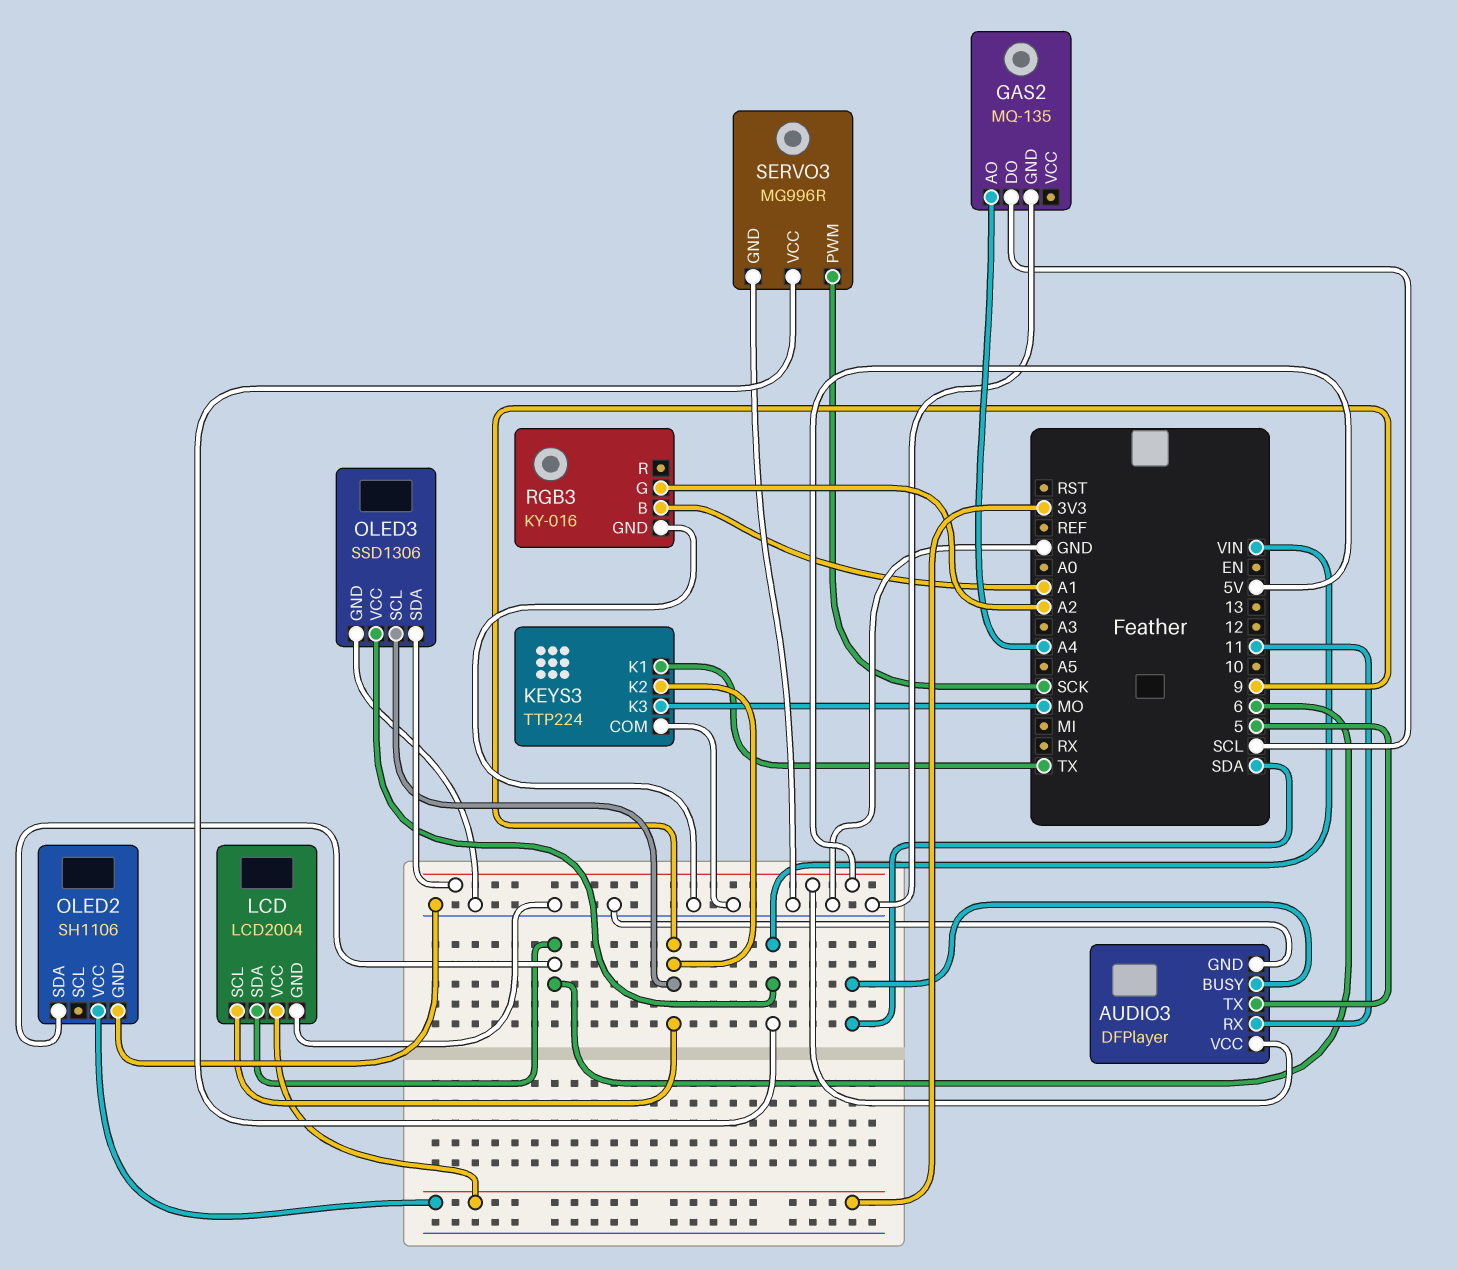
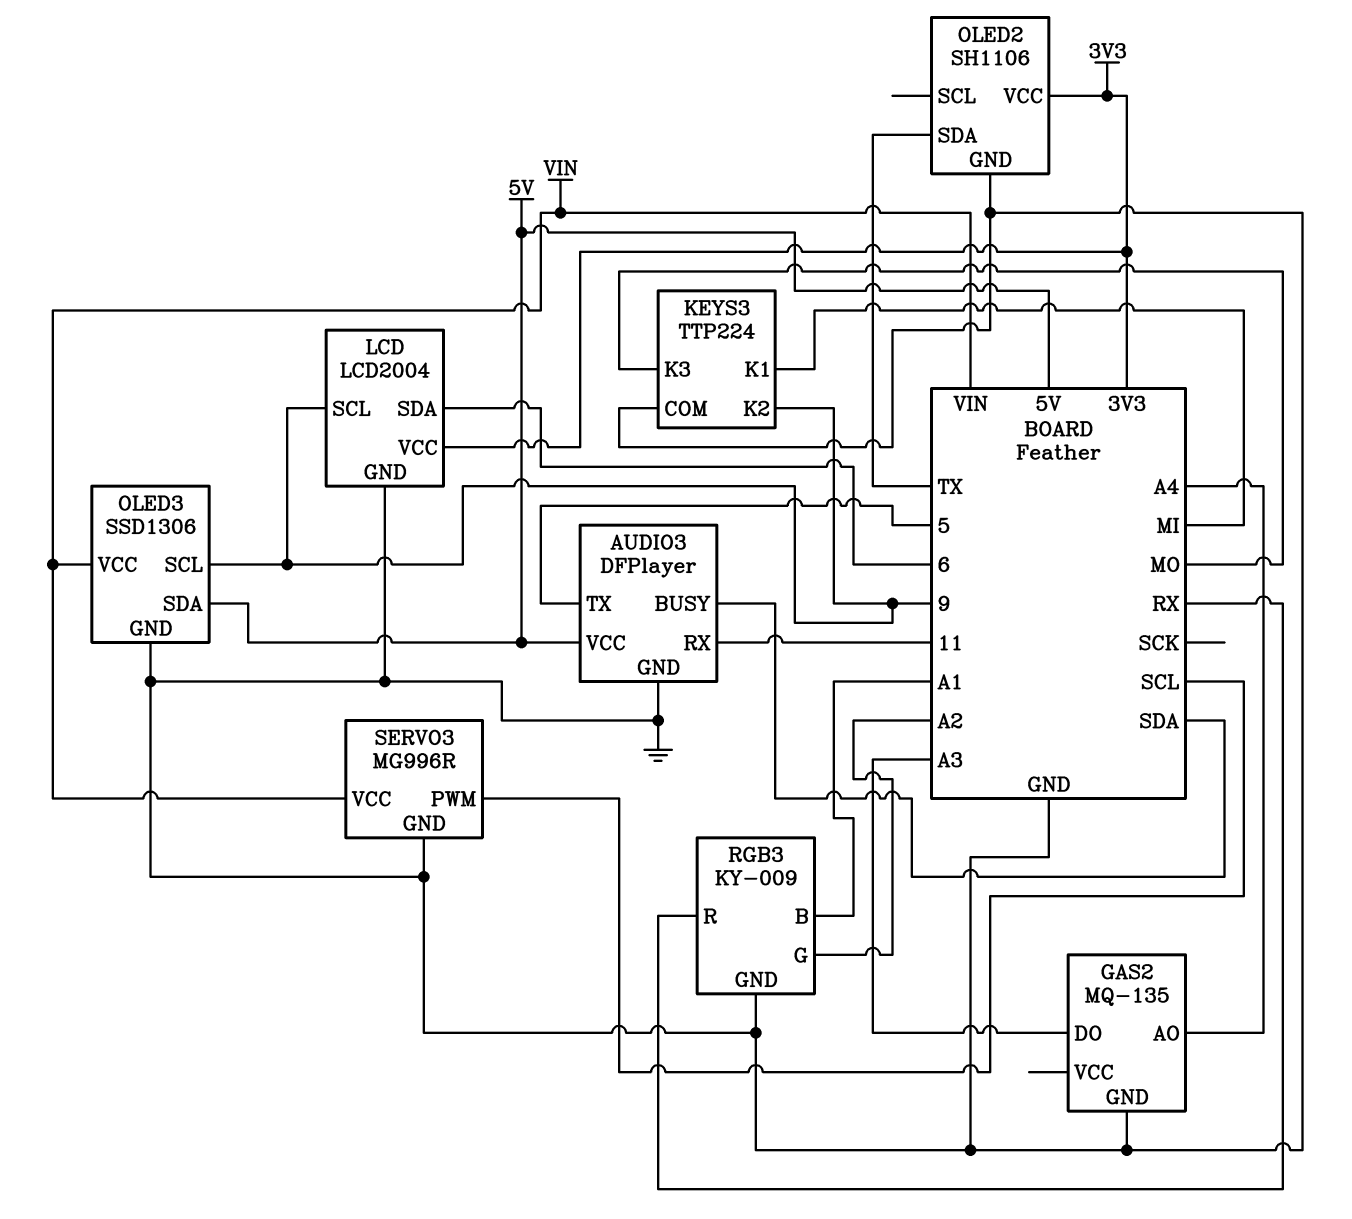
GAS2 pin DO: SCL -> A3
KEYS3 pin K1: TX -> MI
OLED2 pin SDA: 6 -> TX
RGB3: KY-016 -> KY-009
RGB3 pin R: none -> RX
SERVO3 pin PWM: SCK -> SCL

